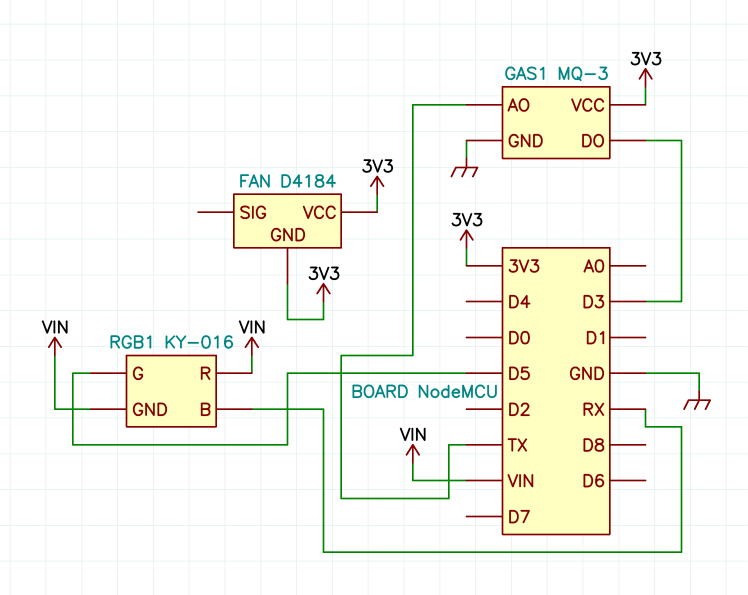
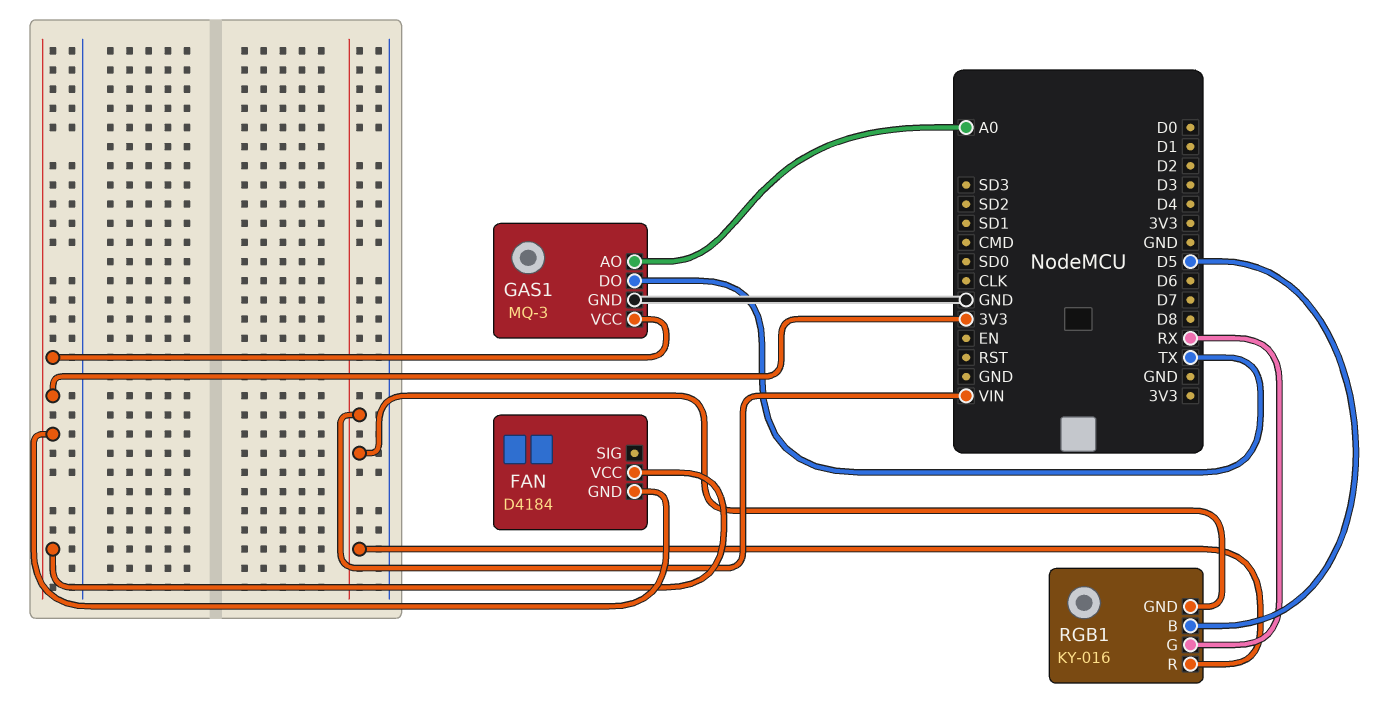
GAS1 pin AO: TX -> A0
GAS1 pin DO: D3 -> TX
RGB1 pin B: RX -> D5
RGB1 pin G: D5 -> RX

